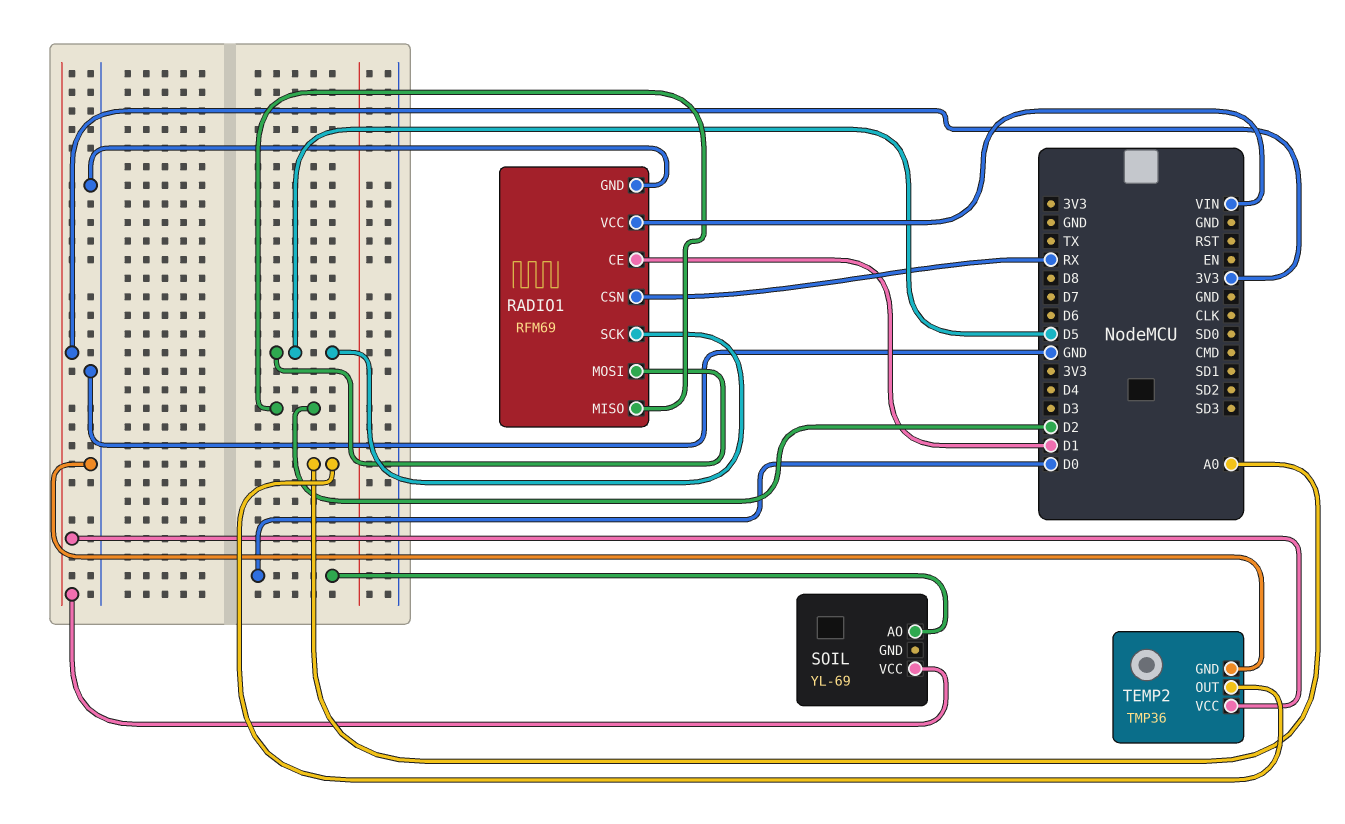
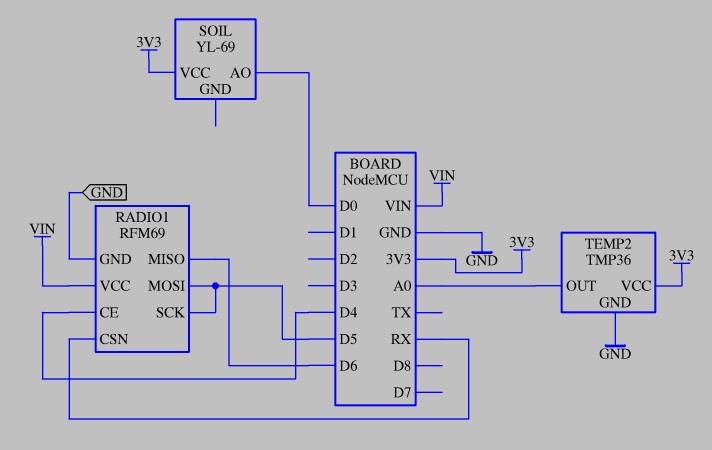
RADIO1 pin CE: D1 -> D4
RADIO1 pin MISO: D2 -> D6

